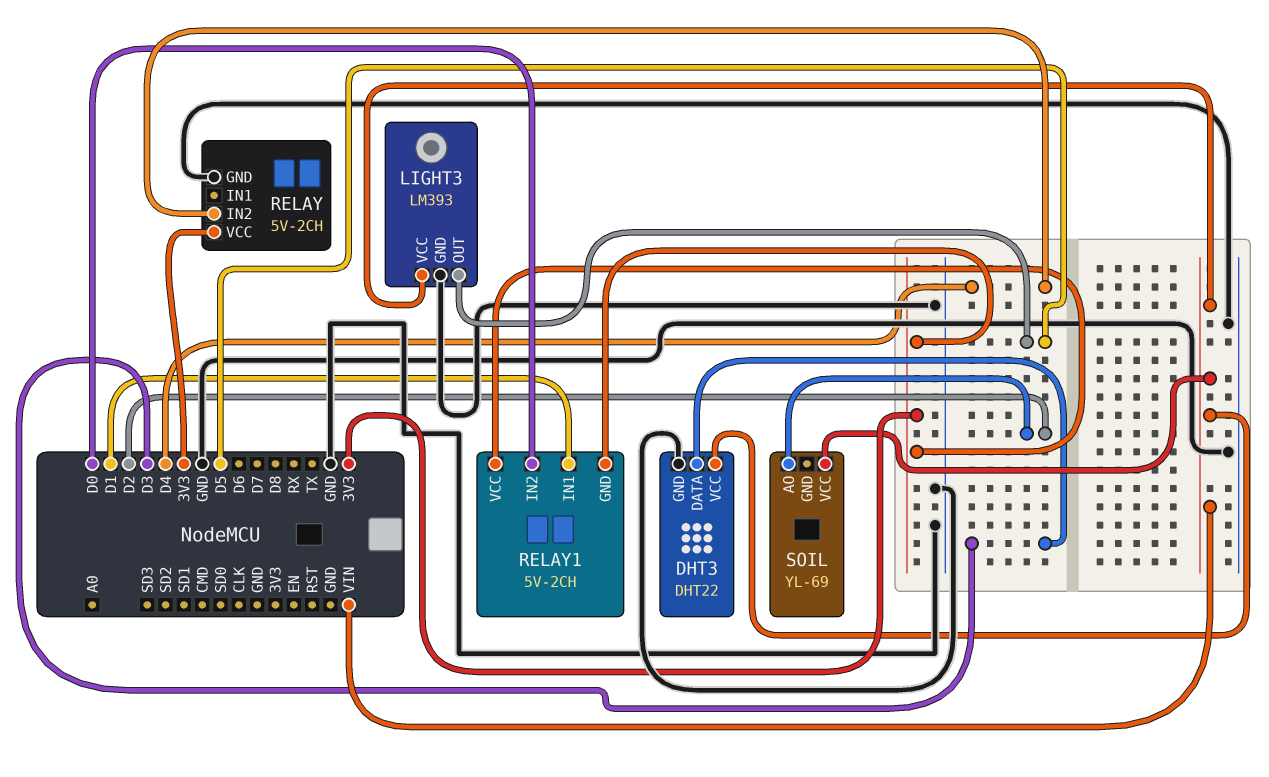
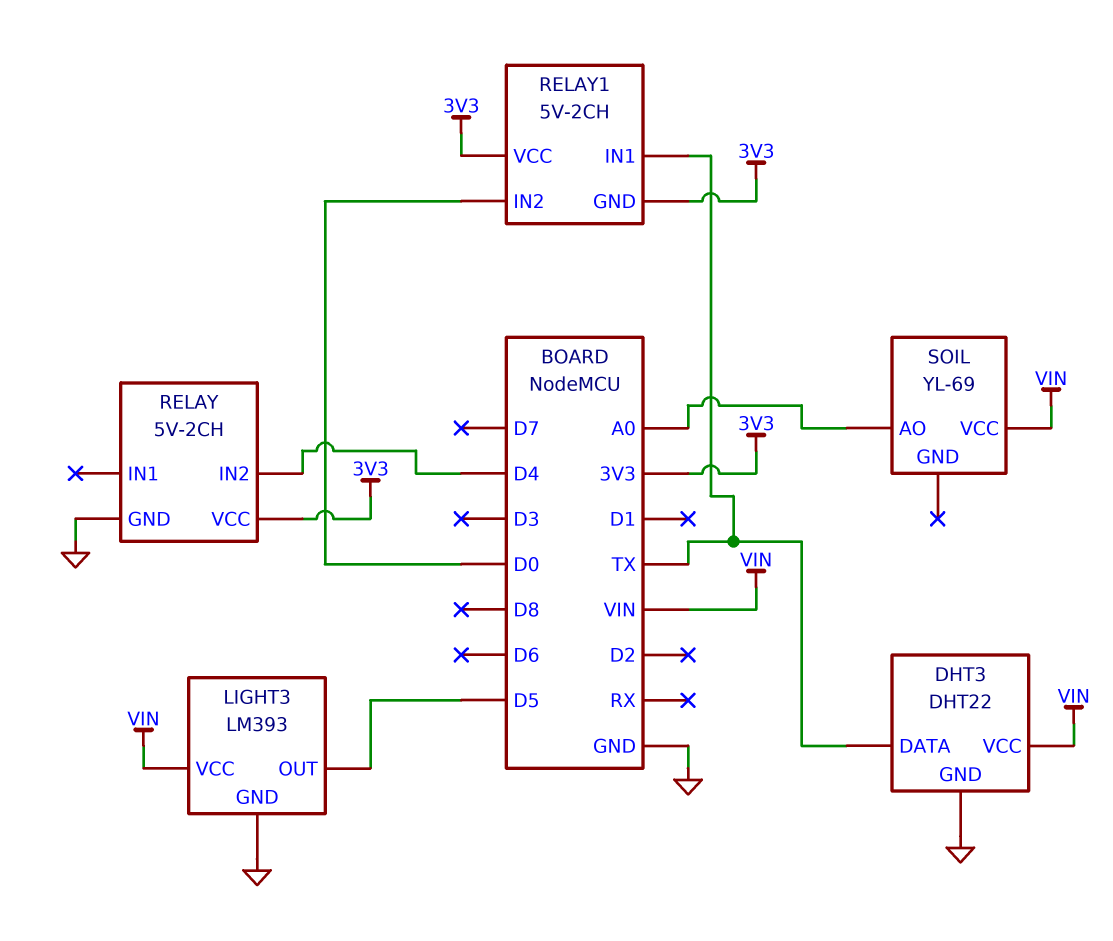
DHT3 pin DATA: D3 -> TX
RELAY1 pin IN1: D1 -> TX
SOIL pin AO: D2 -> A0

